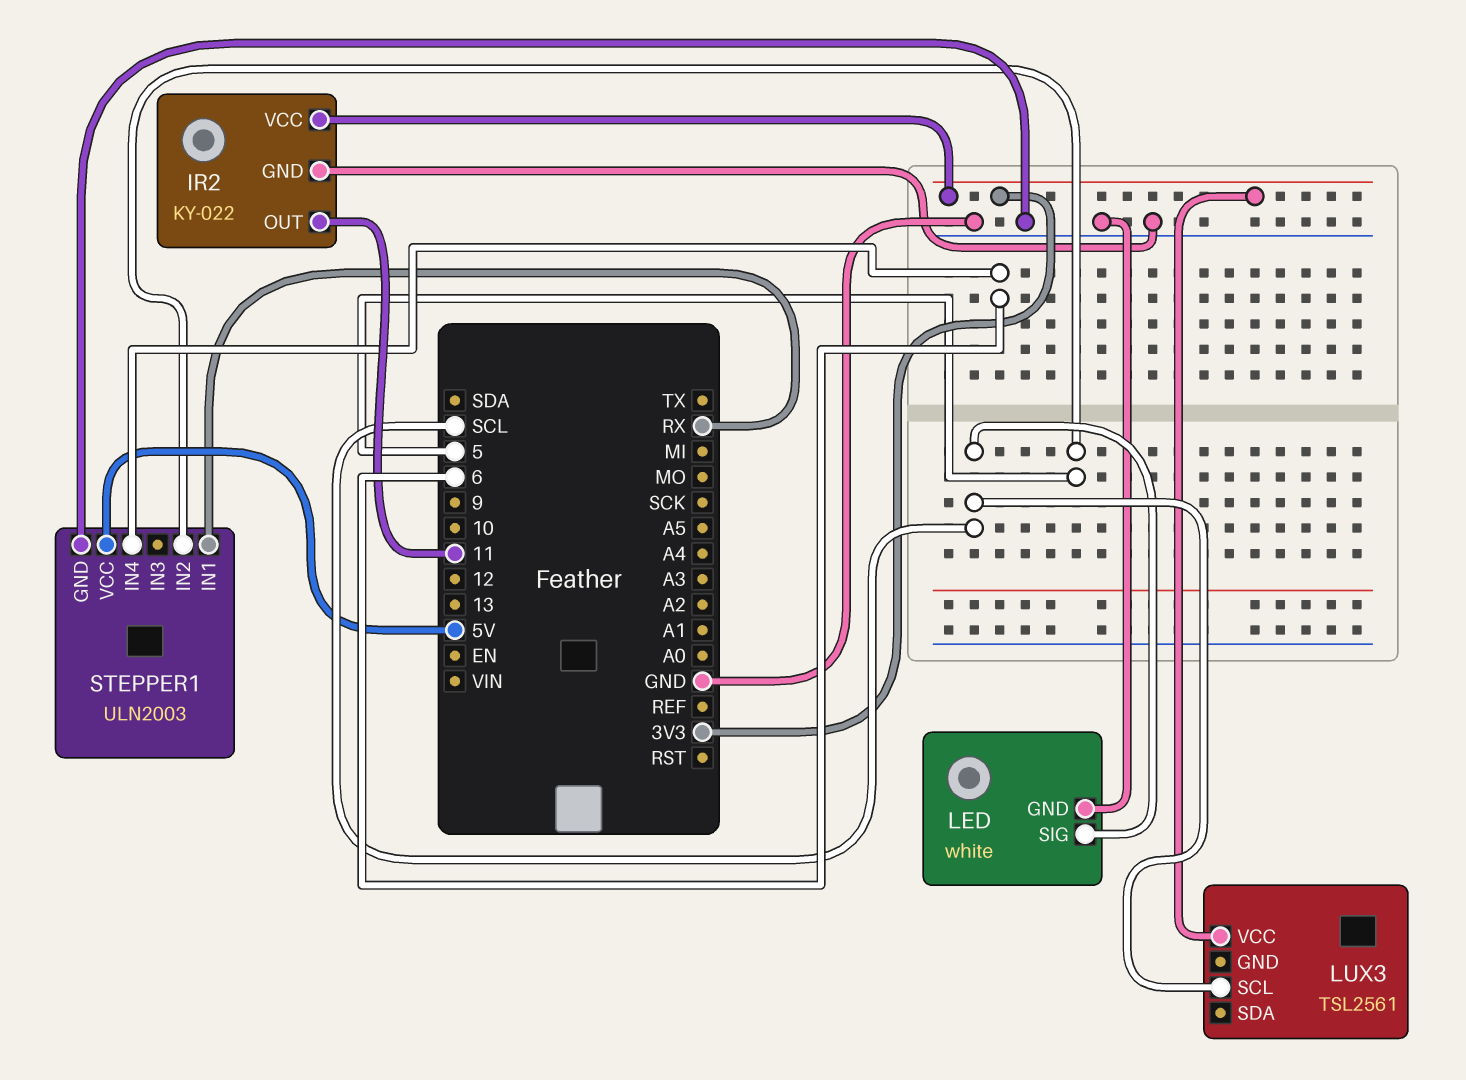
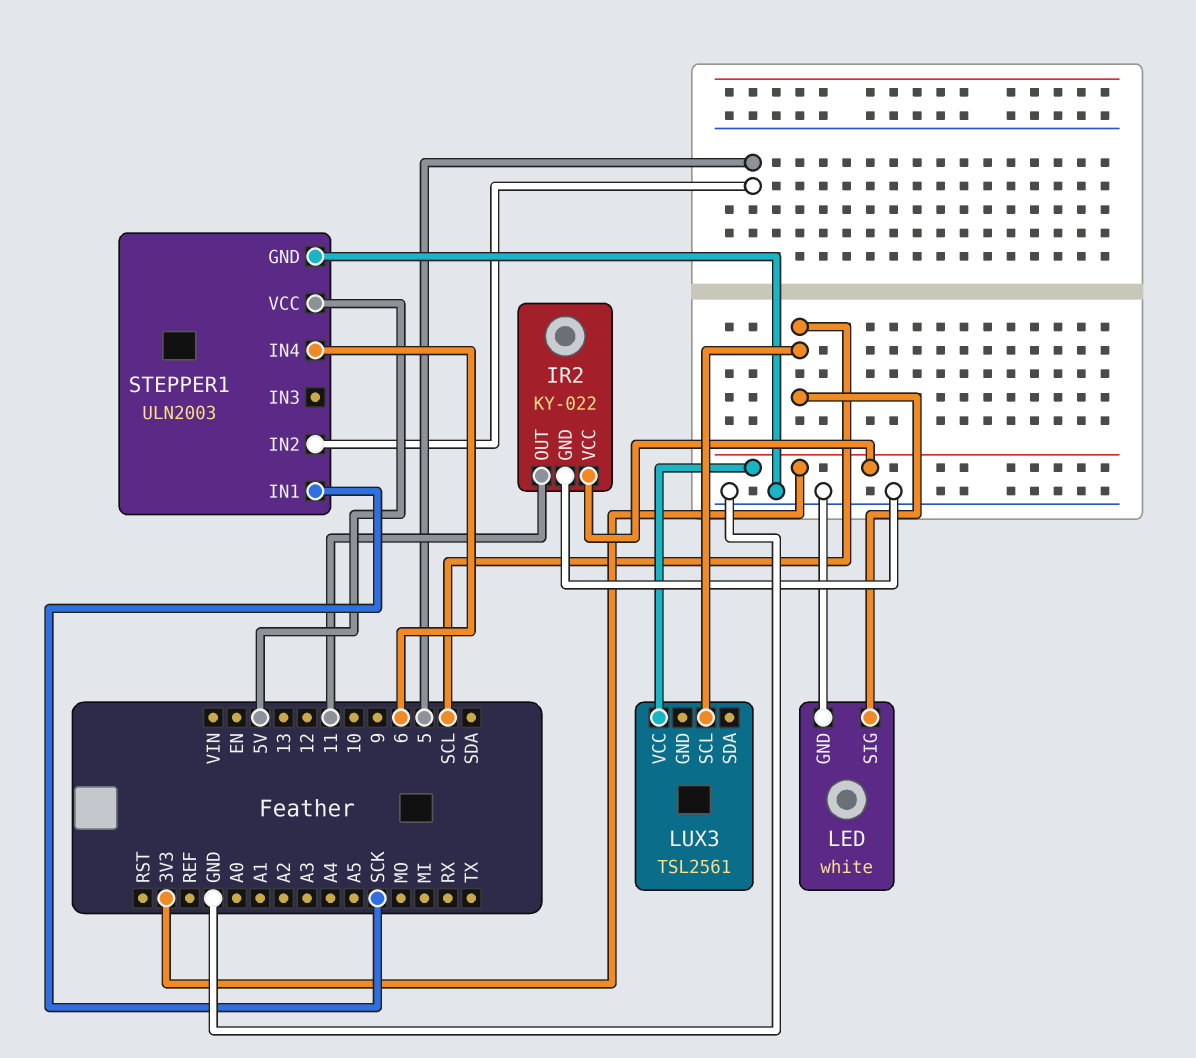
STEPPER1 pin IN1: RX -> SCK

